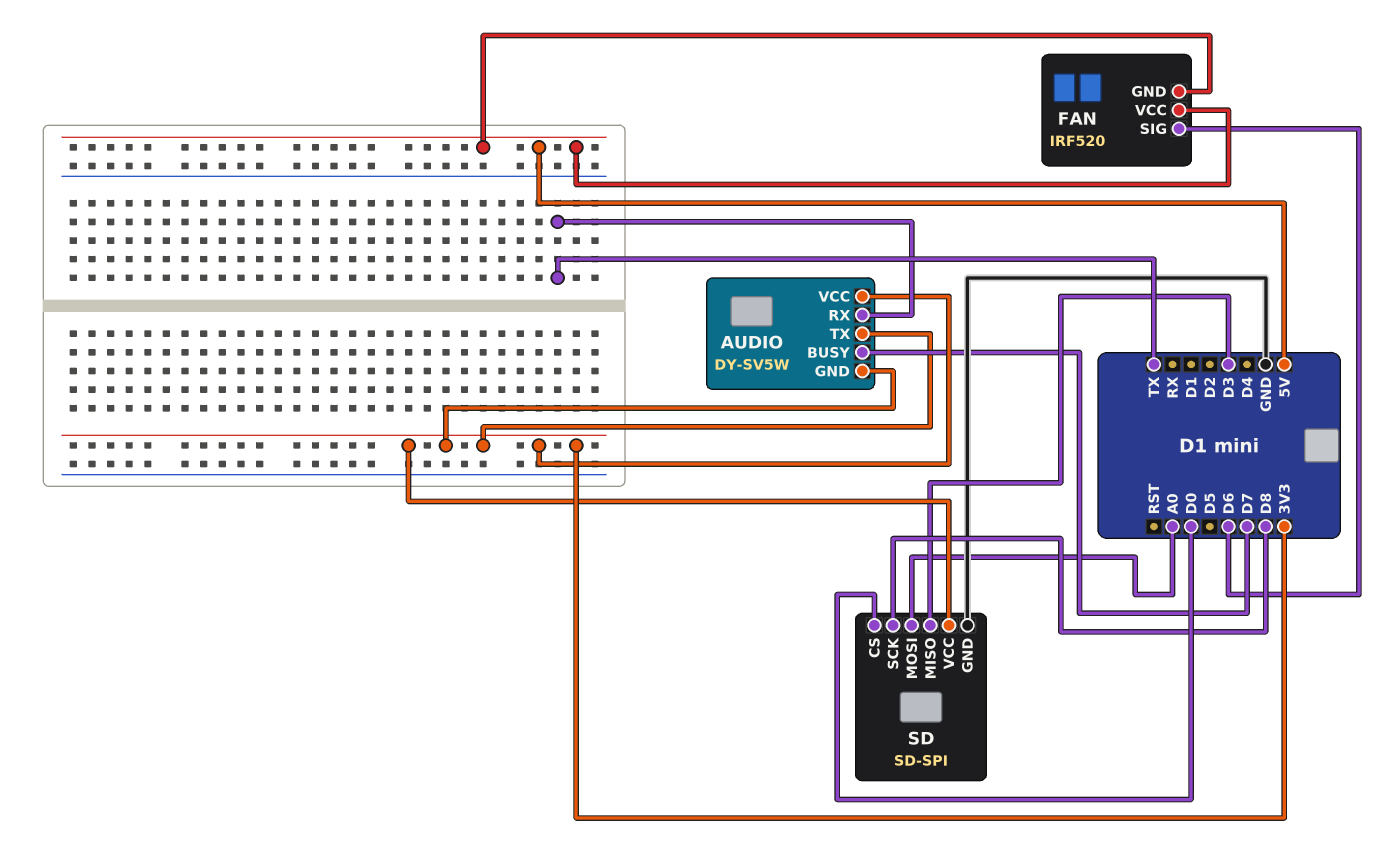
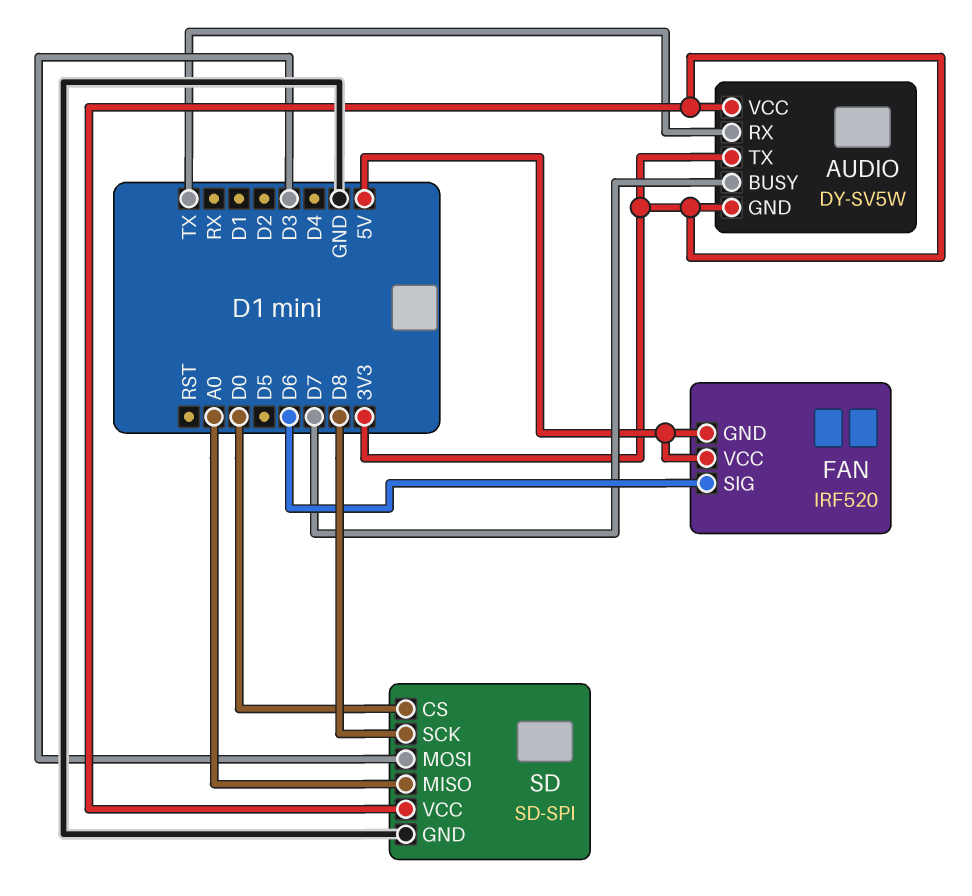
SD pin MISO: D3 -> A0
SD pin MOSI: A0 -> D3

